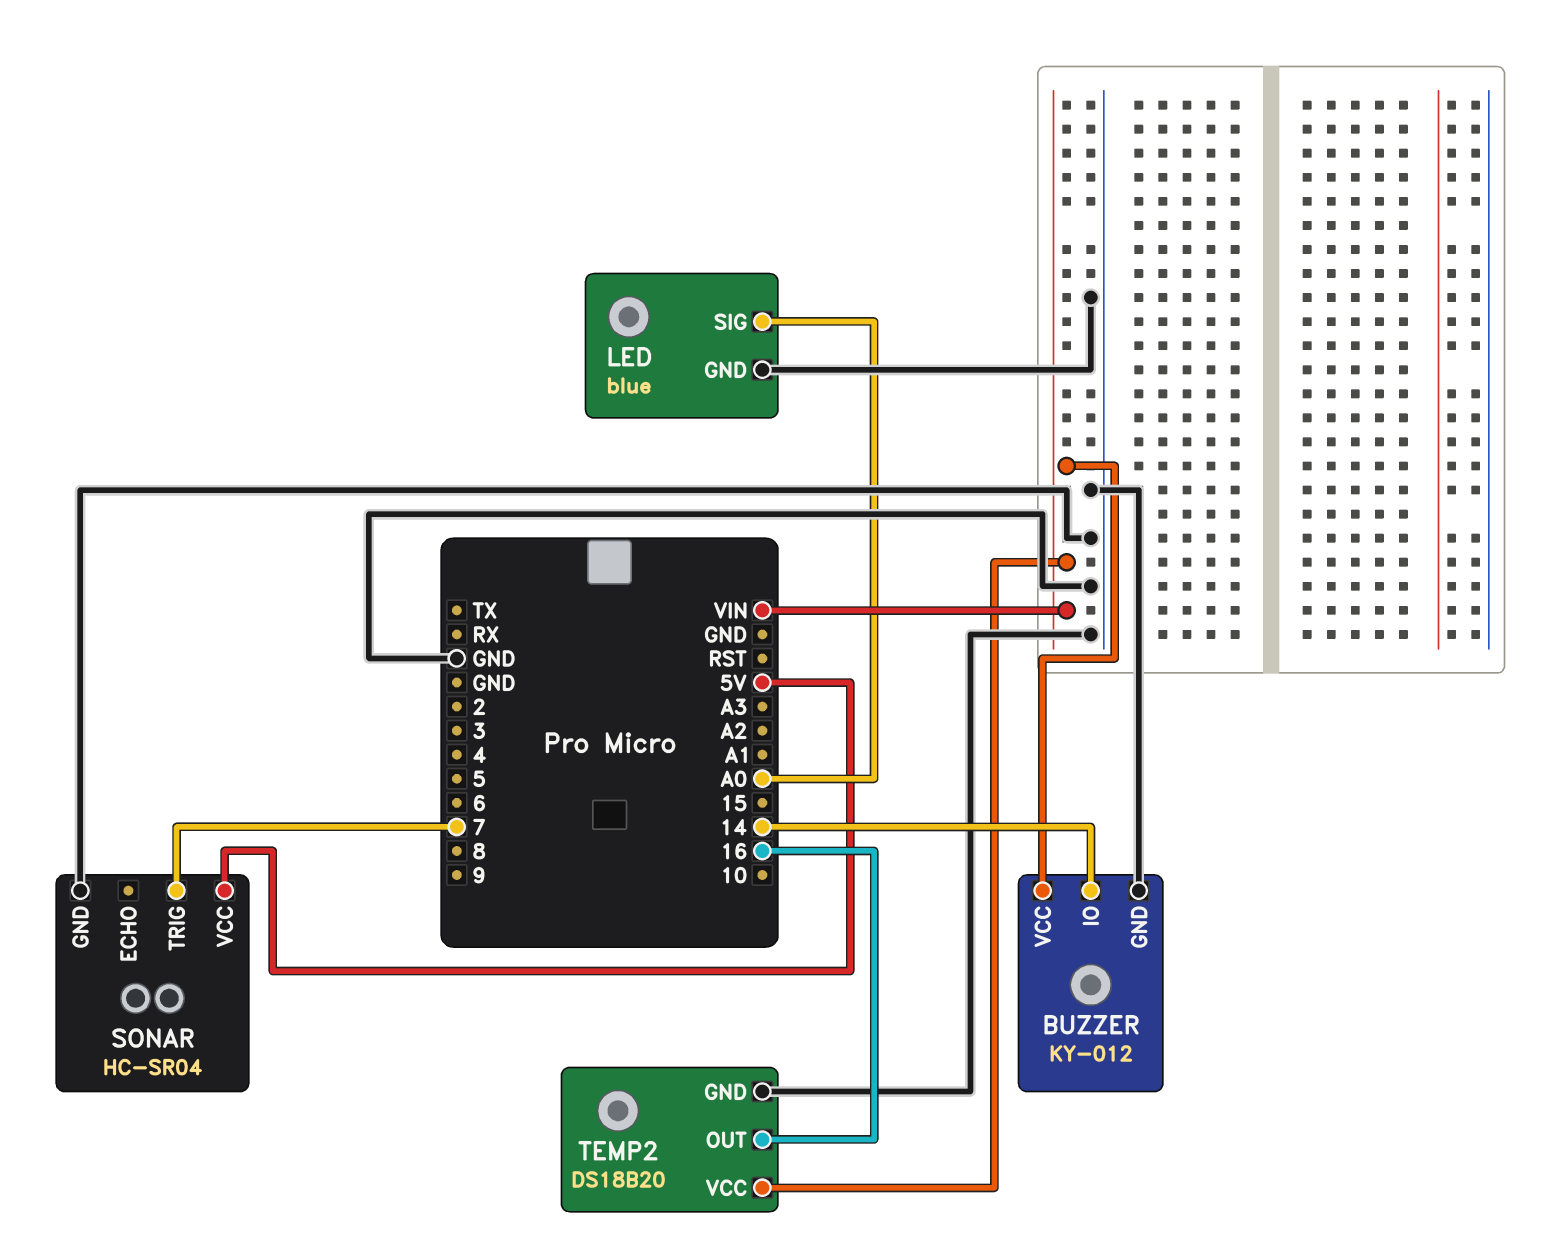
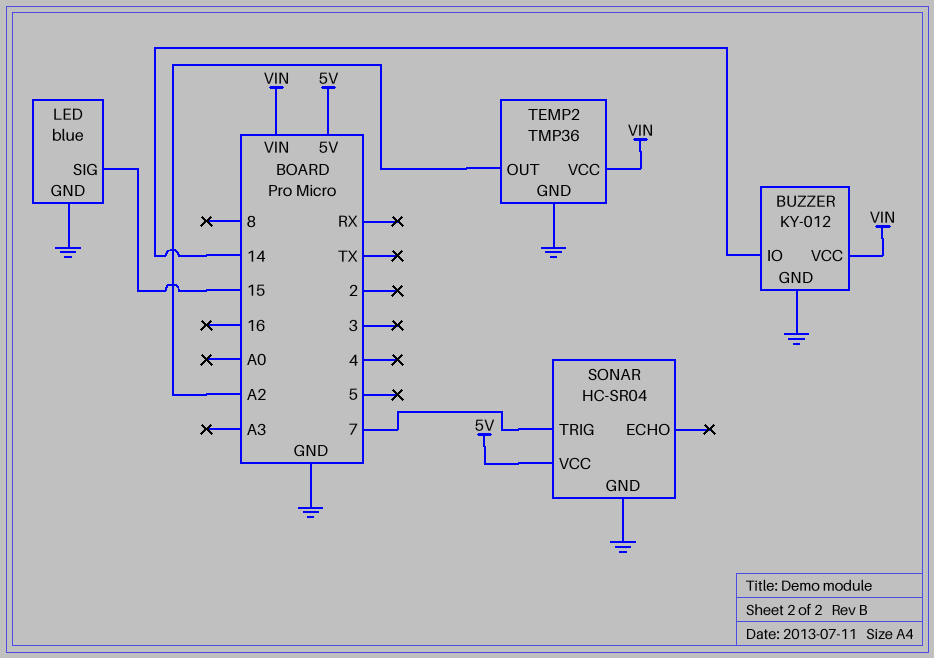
LED pin SIG: A0 -> 15
TEMP2: DS18B20 -> TMP36
TEMP2 pin OUT: 16 -> A2

